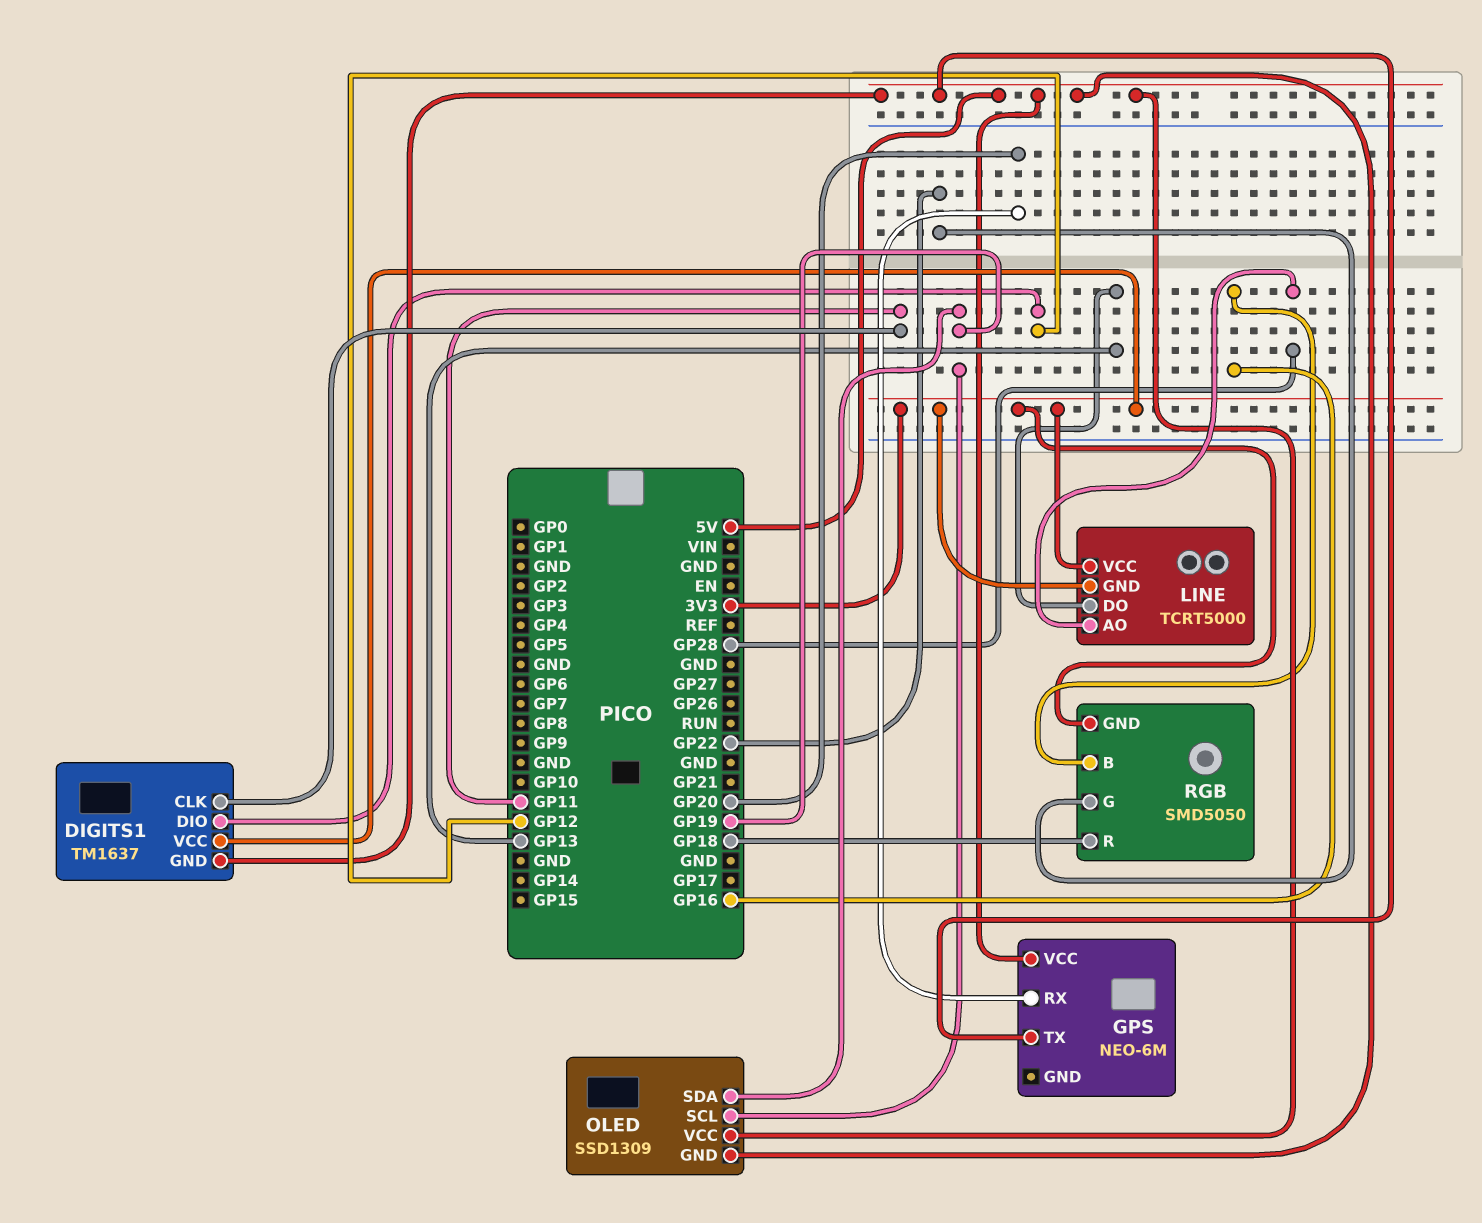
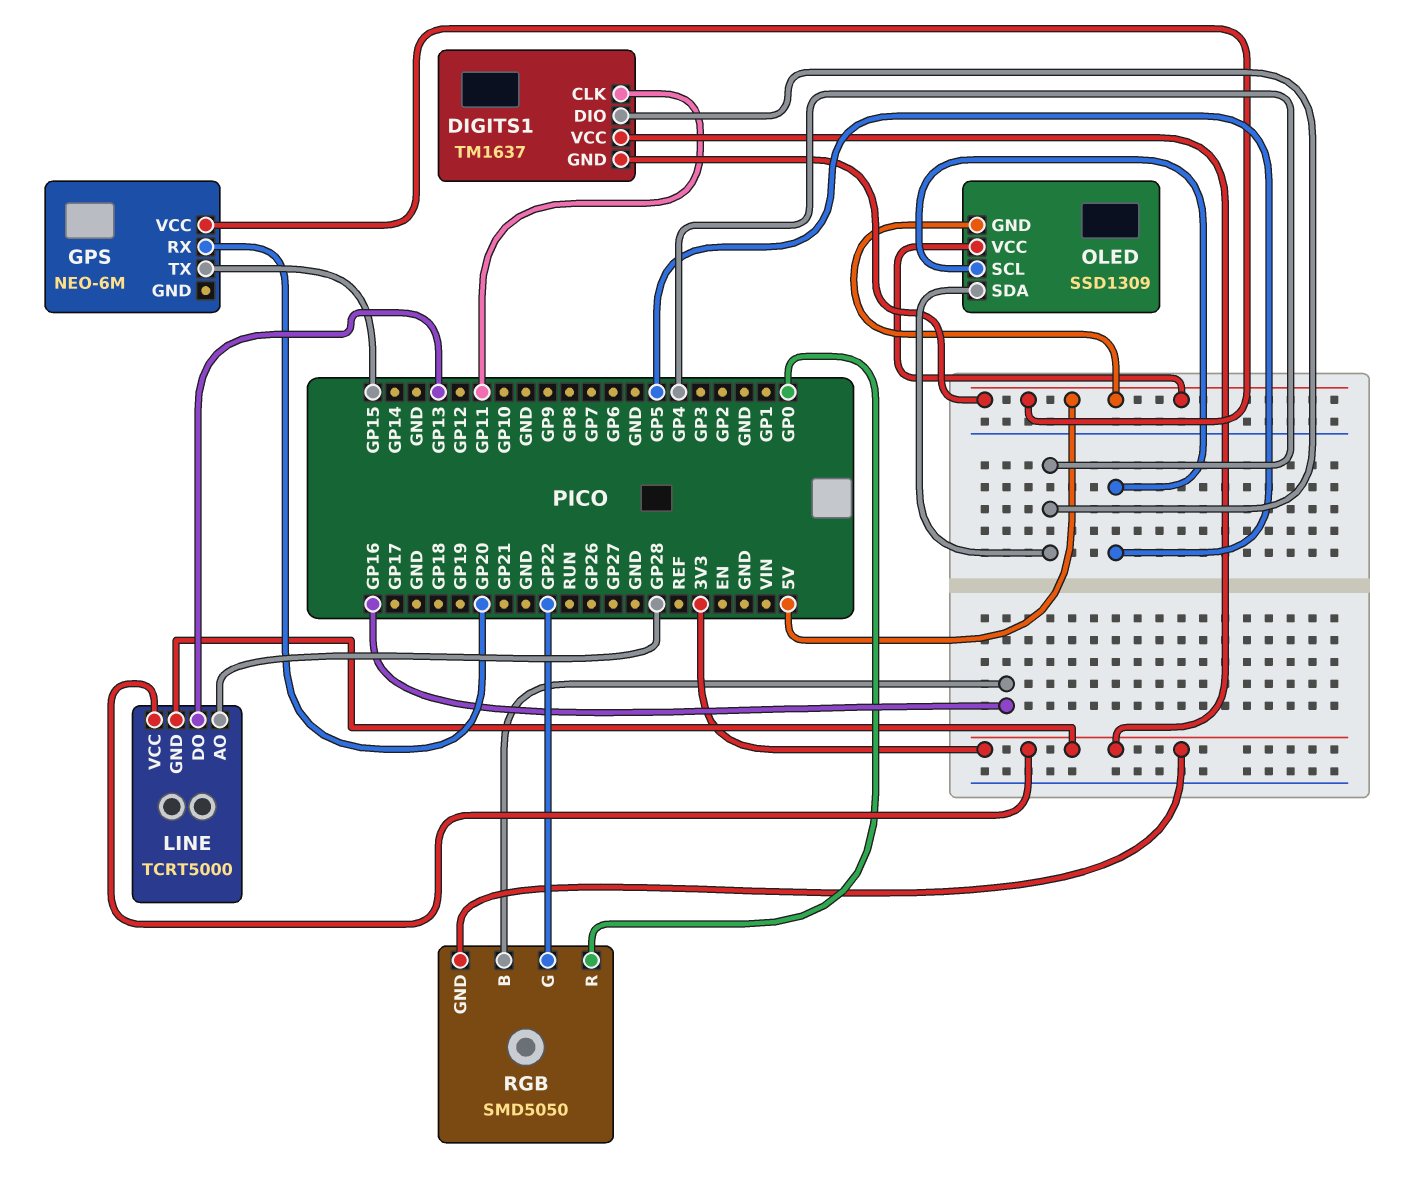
DIGITS1 pin DIO: GP12 -> GP4
GPS pin TX: 5V -> GP15
OLED pin SCL: GP19 -> GP5
OLED pin SDA: GP19 -> GP4
RGB pin R: GP18 -> GP0

